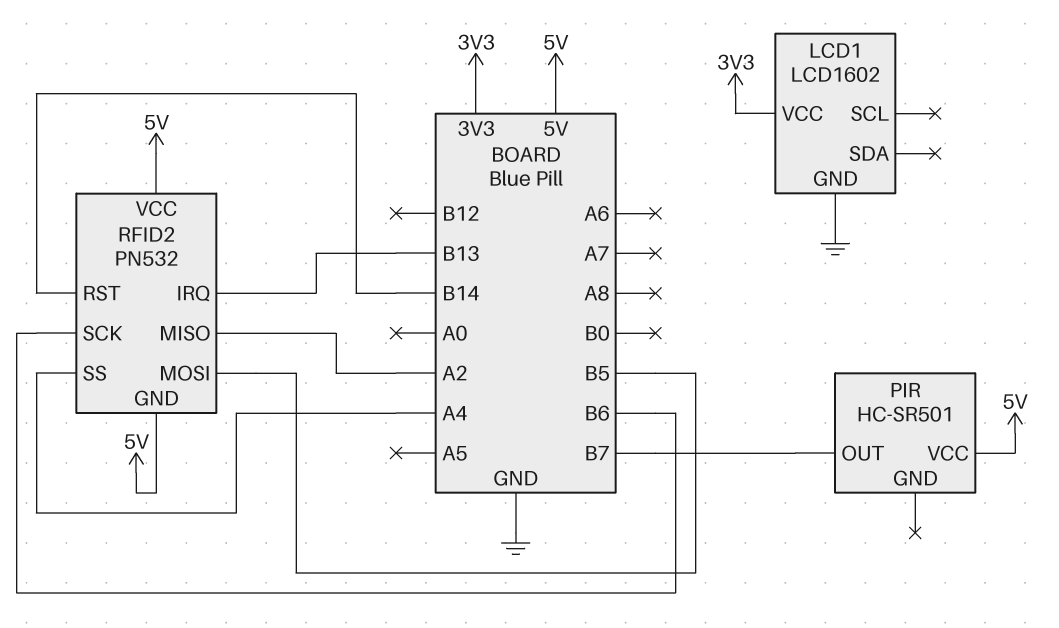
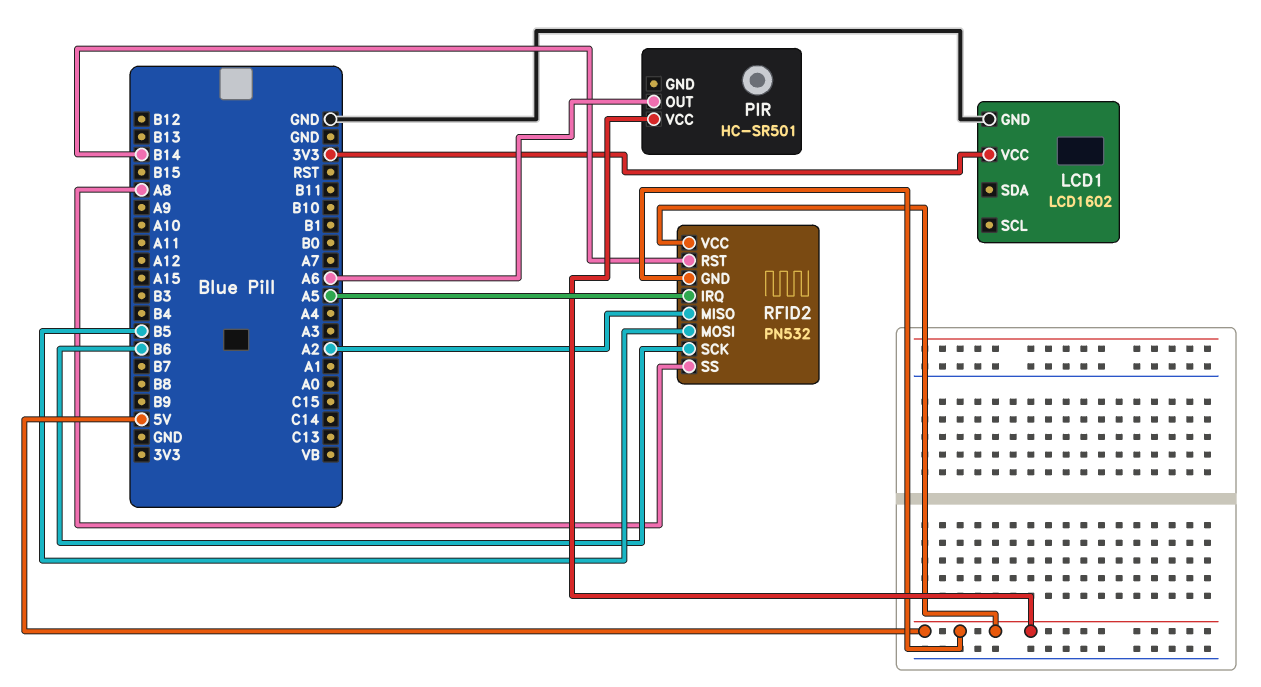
PIR pin OUT: B7 -> A6
RFID2 pin IRQ: B13 -> A5
RFID2 pin SS: A4 -> A8

